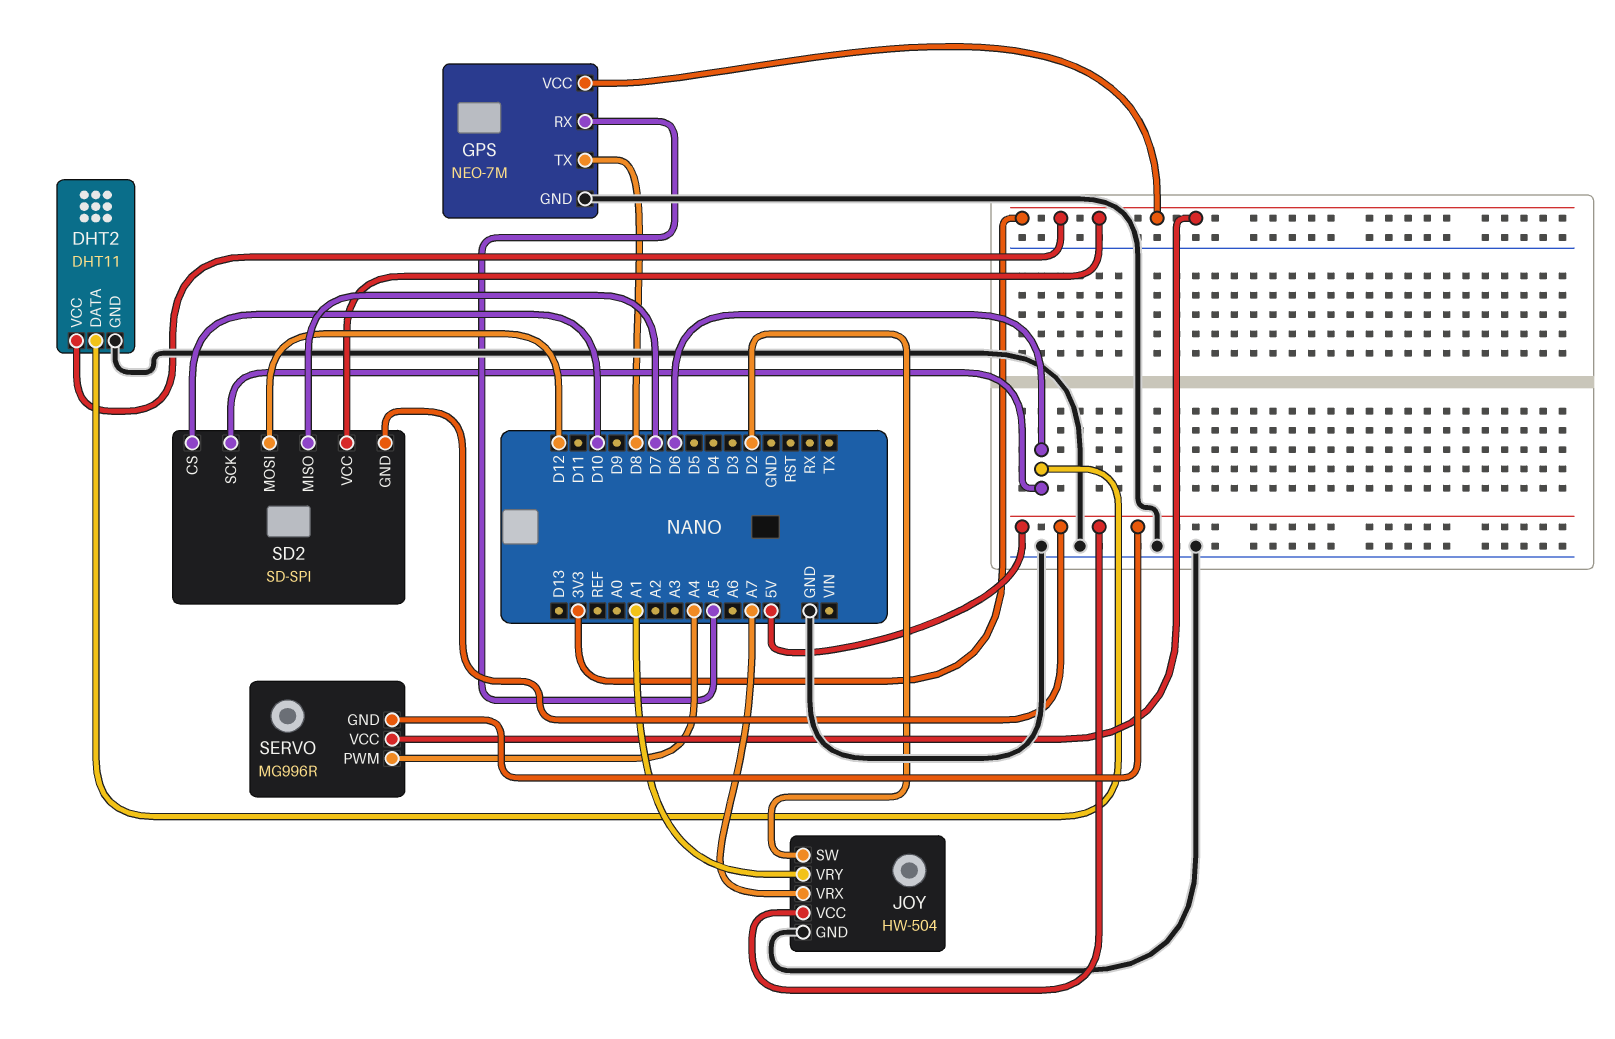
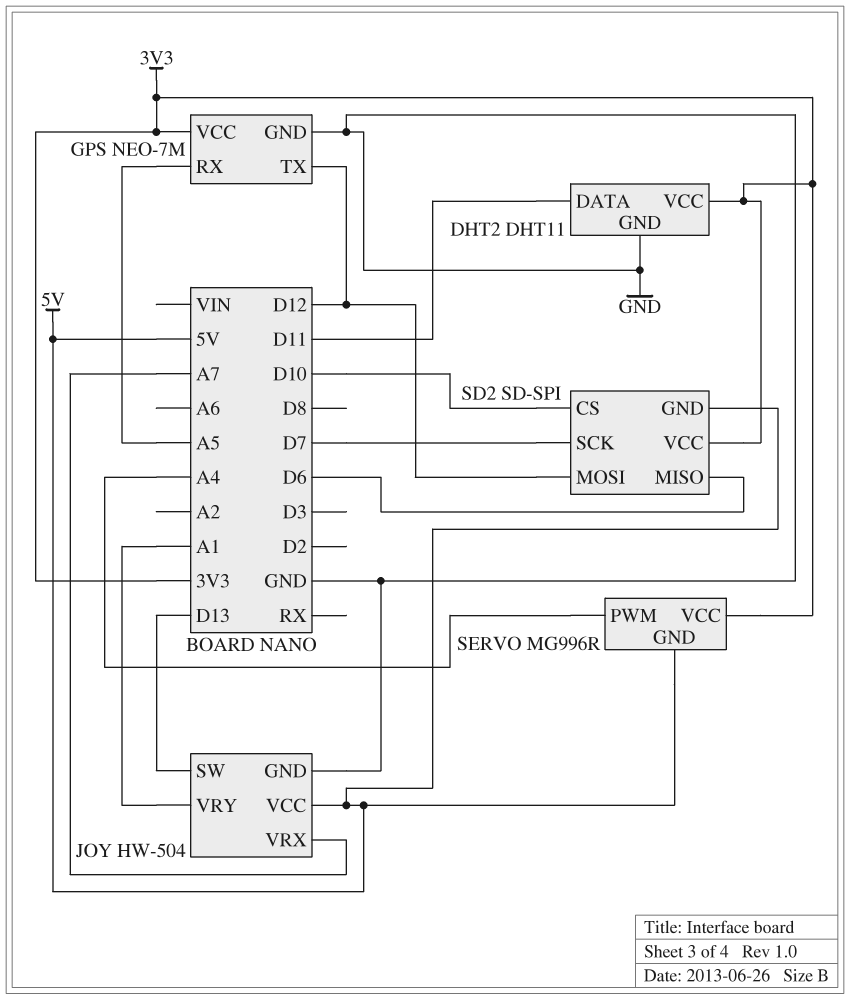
DHT2 pin DATA: D6 -> D11
GPS pin TX: D8 -> D12
JOY pin SW: D2 -> D13
SD2 pin MISO: D7 -> D6
SD2 pin SCK: D6 -> D7

